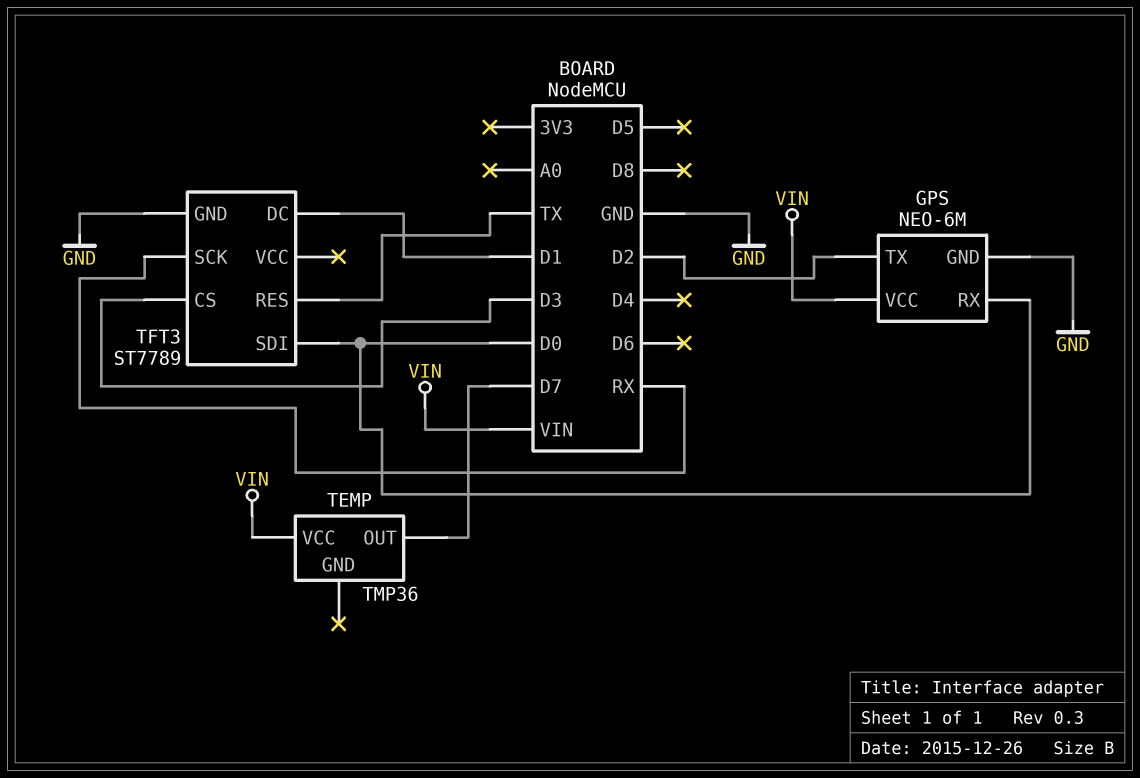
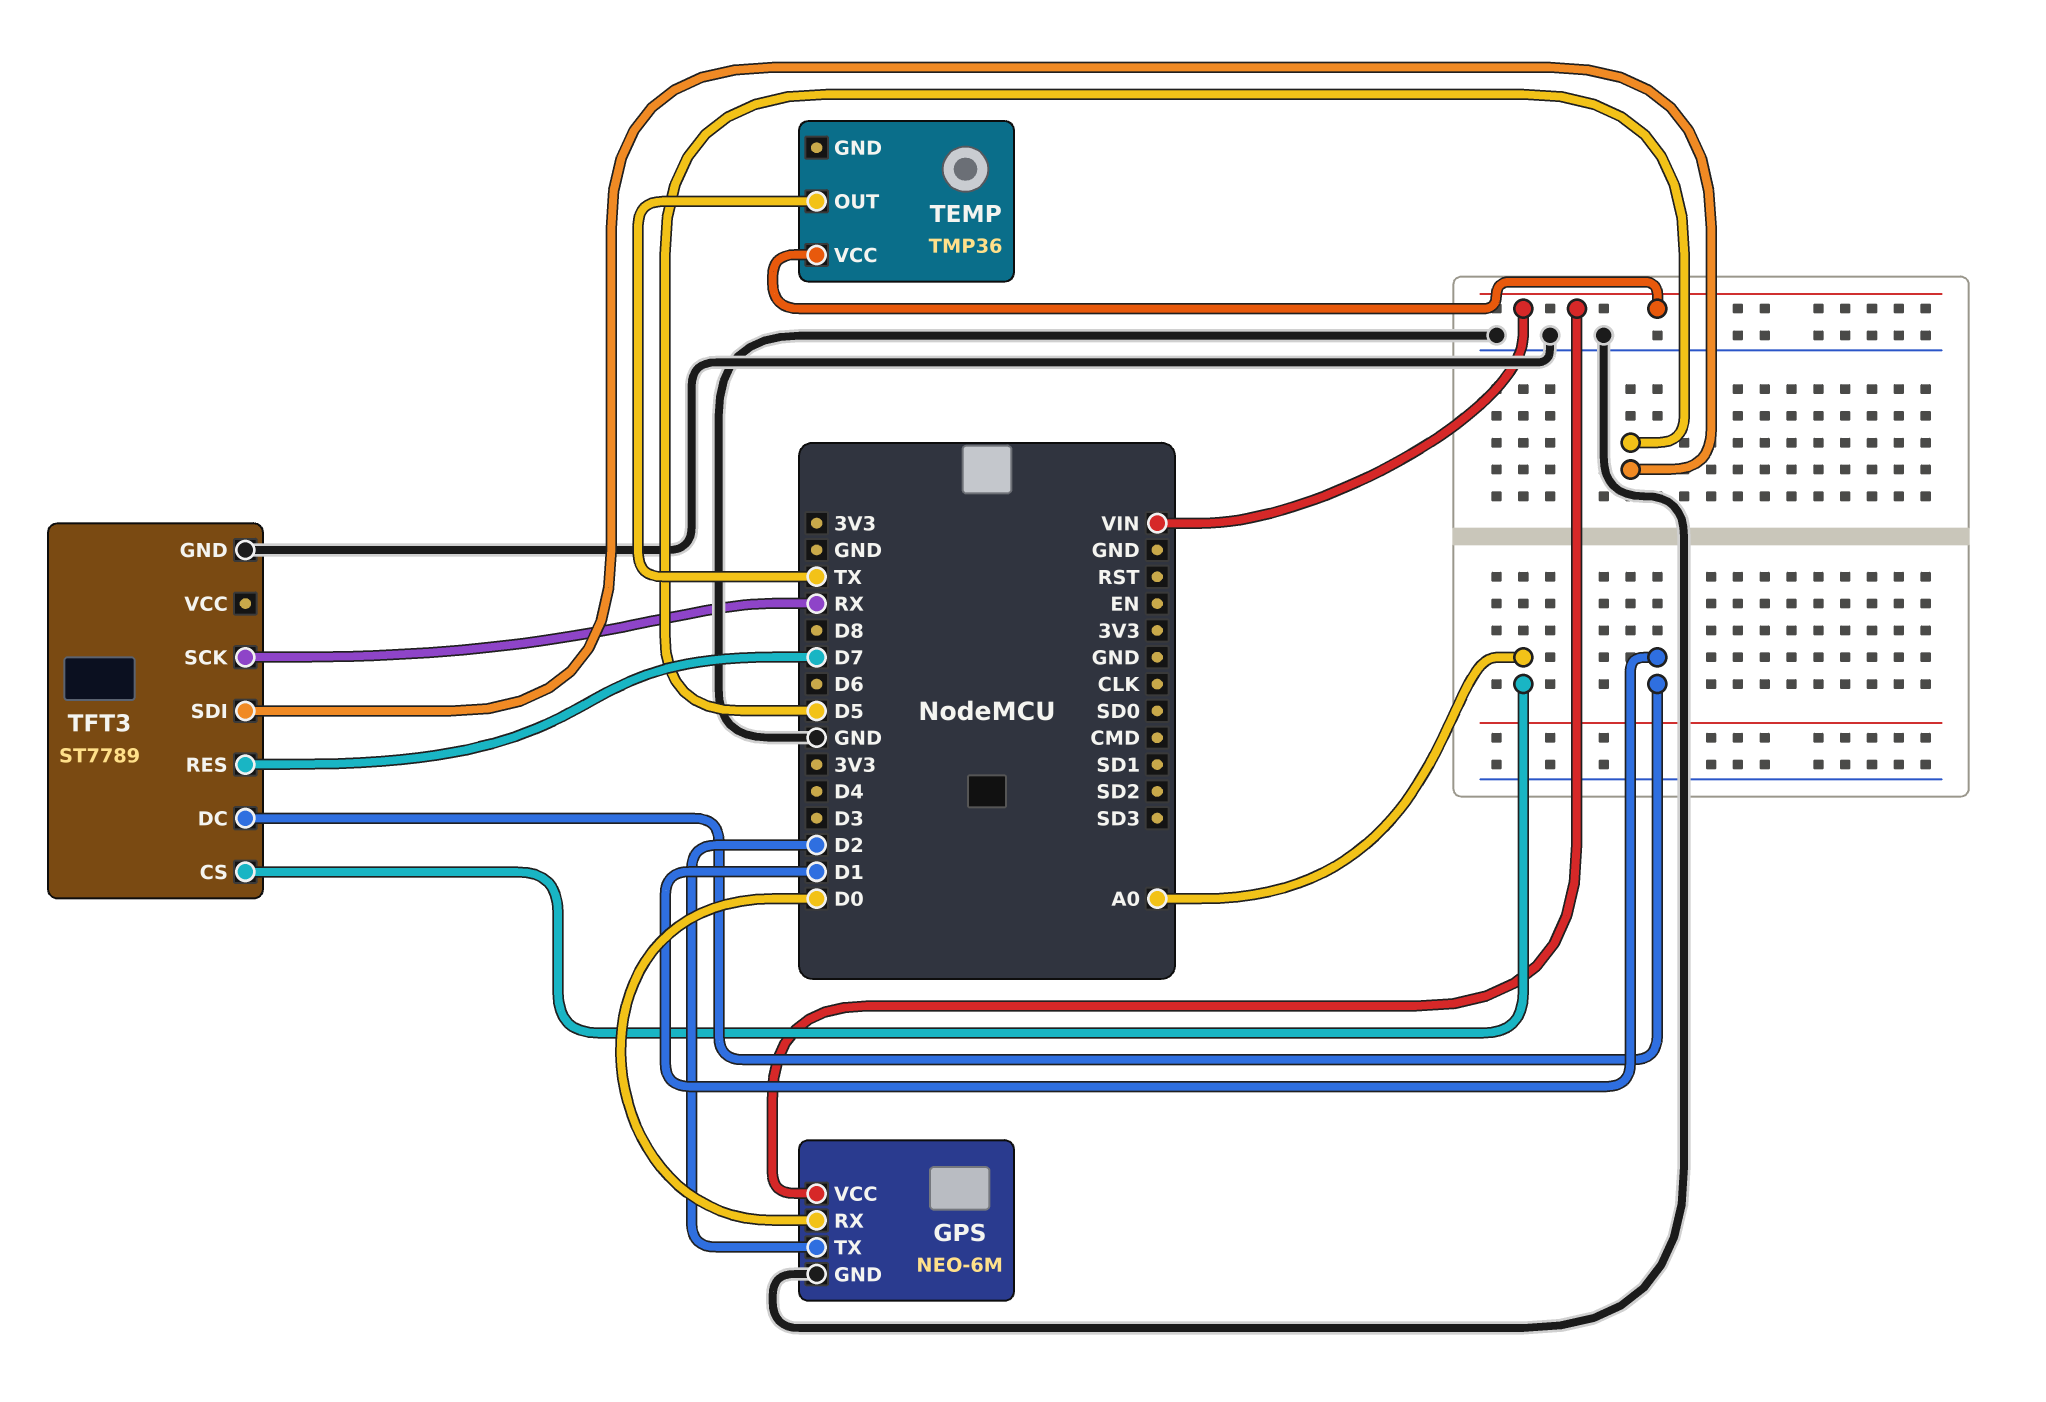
TEMP pin OUT: D7 -> TX
TFT3 pin CS: D3 -> A0
TFT3 pin RES: TX -> D7
TFT3 pin SDI: D0 -> D5

